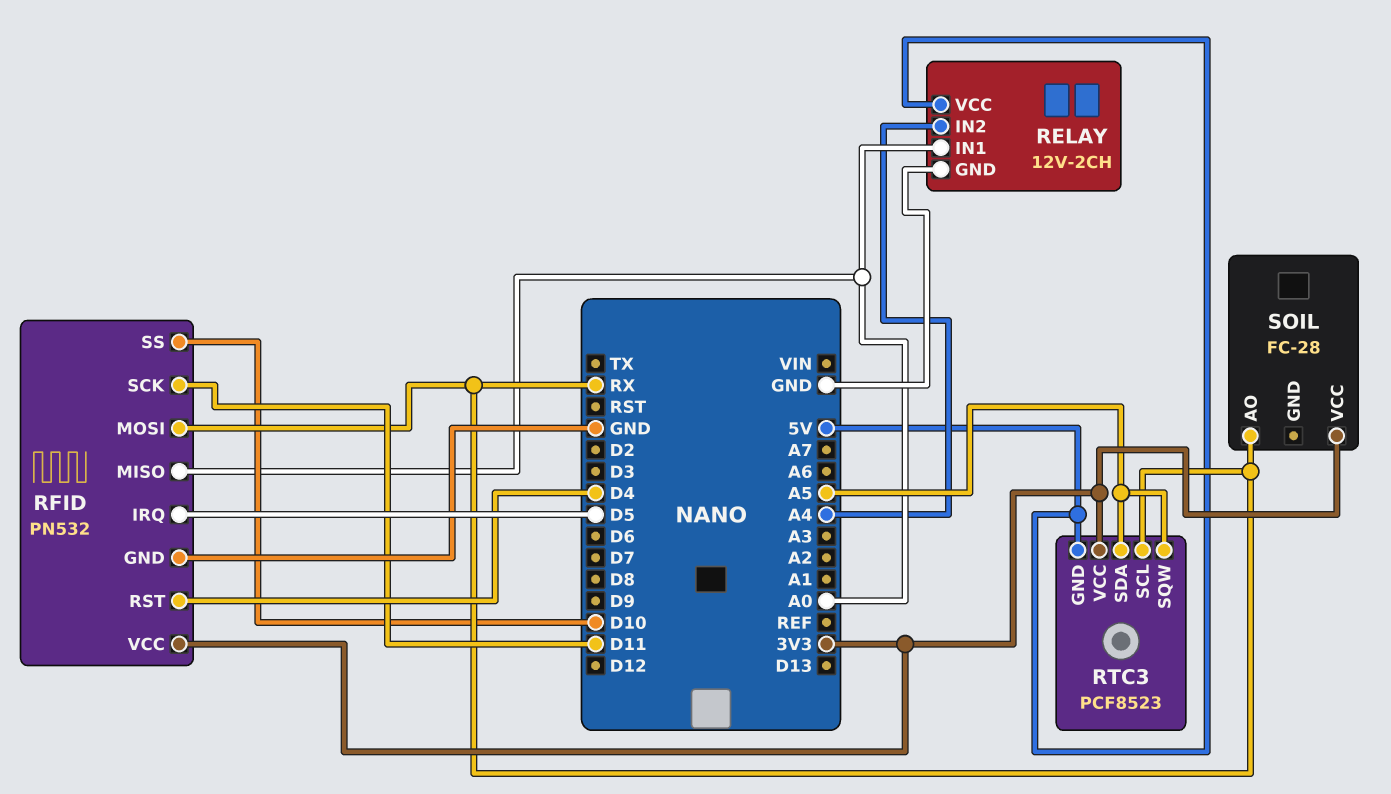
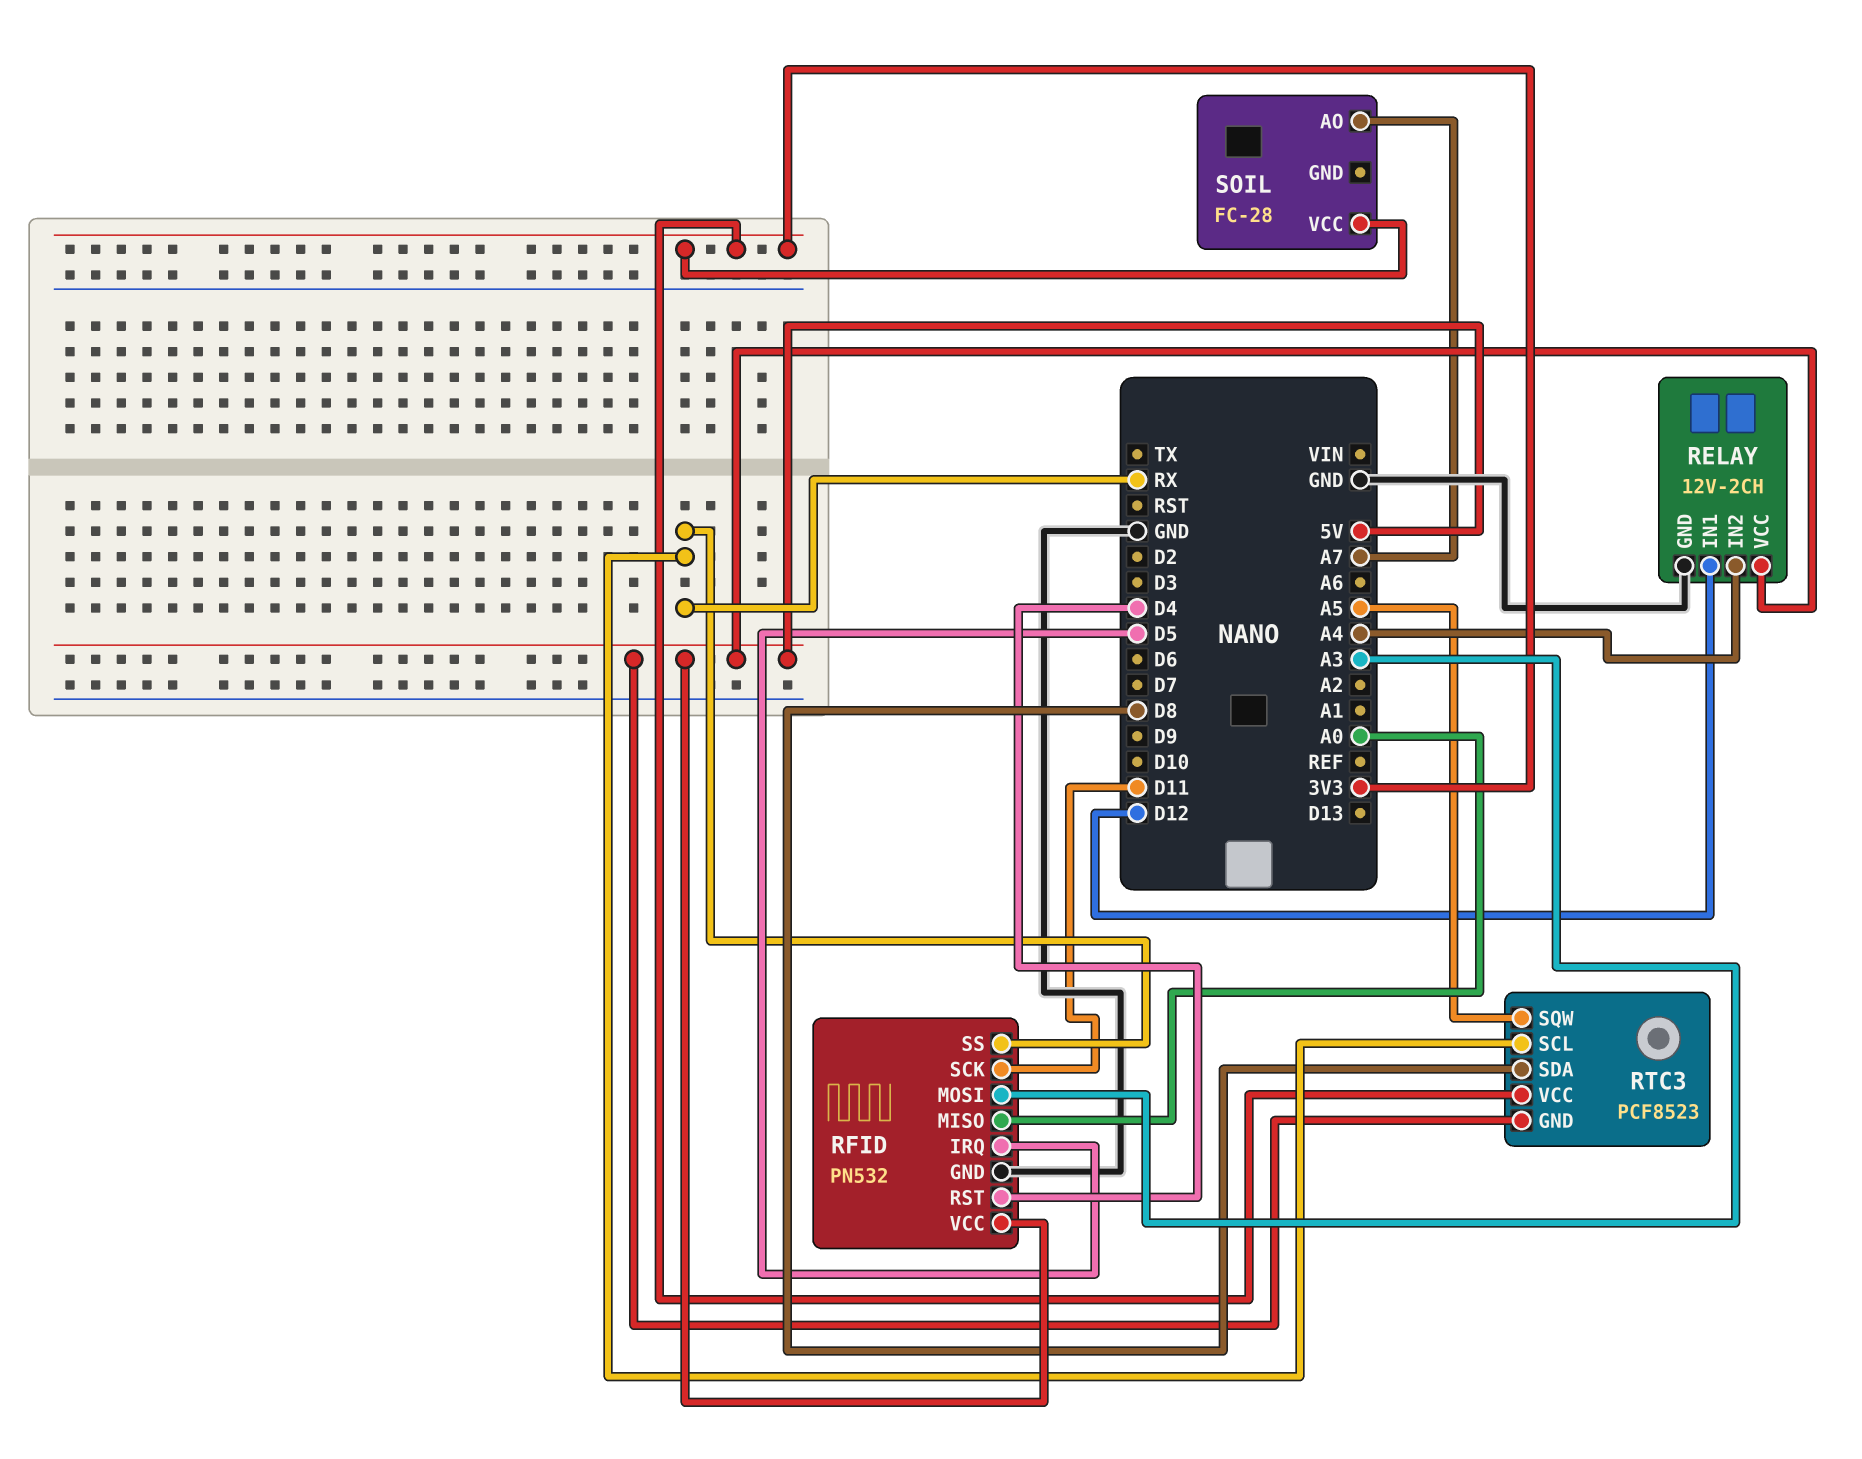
RELAY pin IN1: A0 -> D12
RFID pin MOSI: RX -> A3
RFID pin SS: D10 -> RX
RFID pin VCC: 3V3 -> 5V
RTC3 pin SDA: A5 -> D8
SOIL pin AO: RX -> A7

